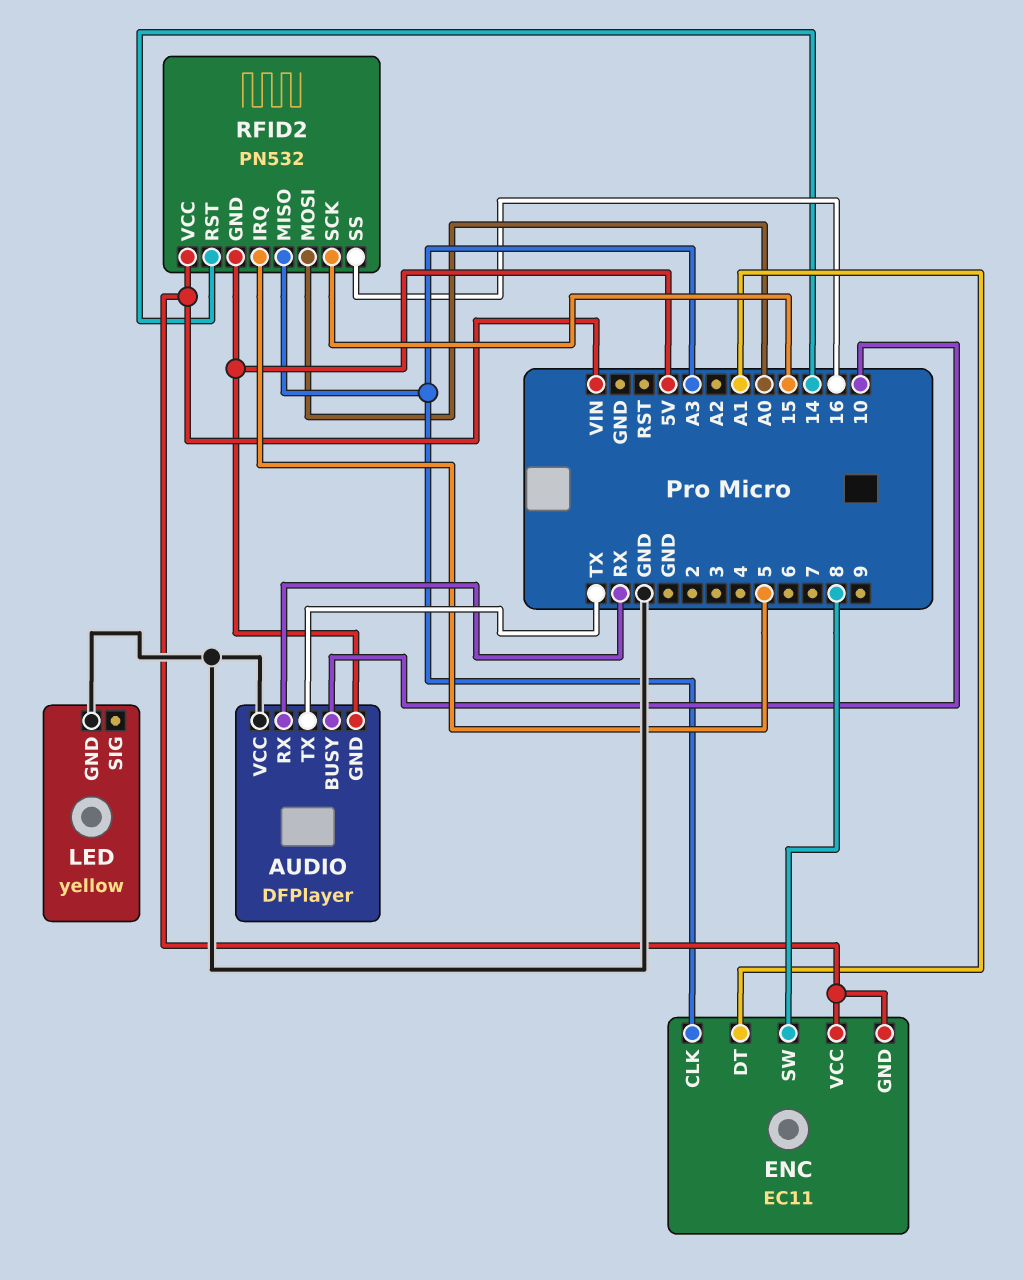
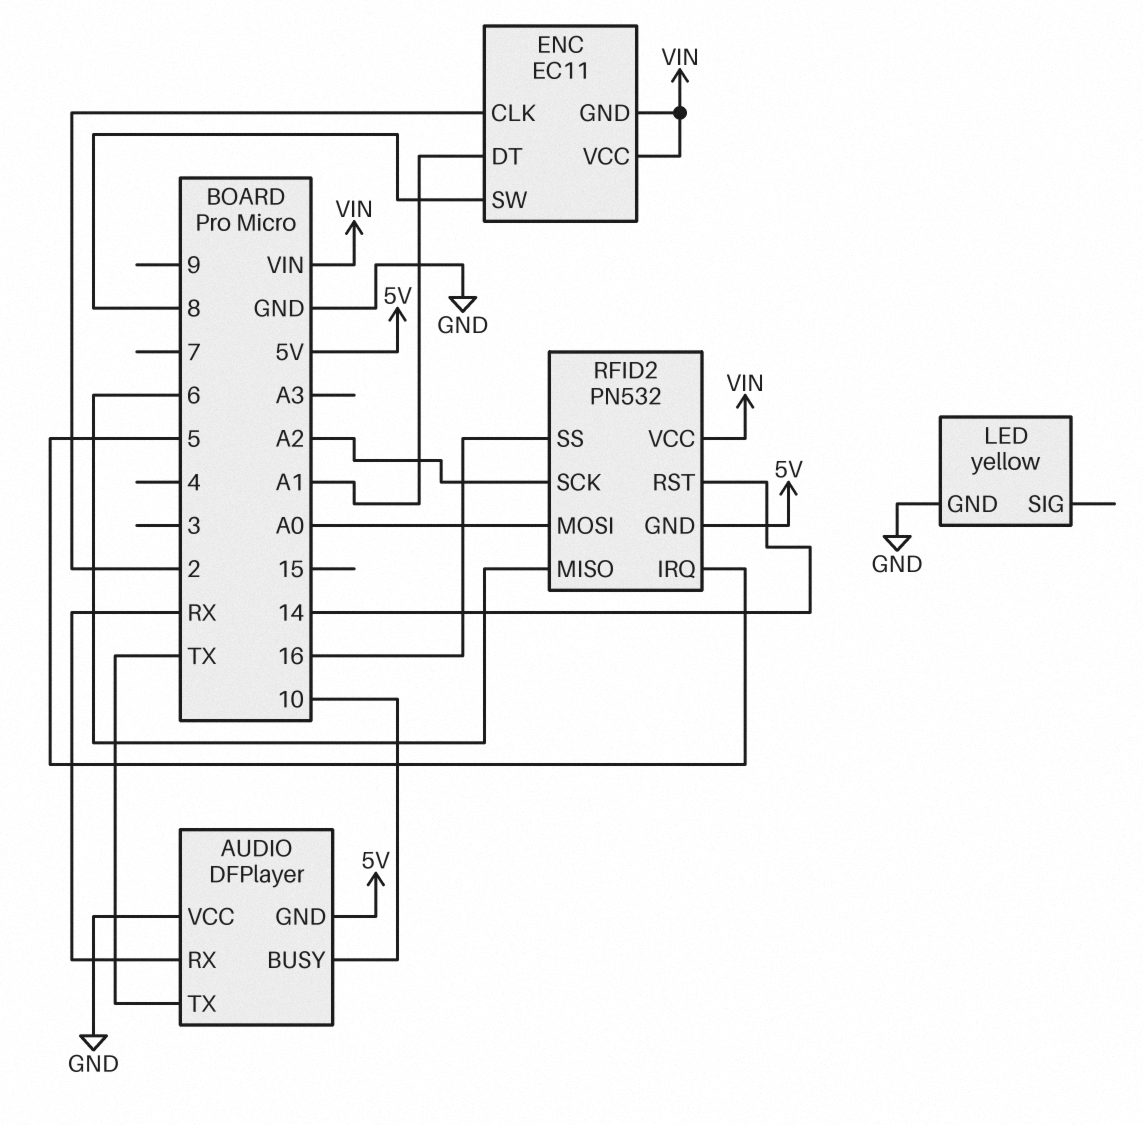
ENC pin CLK: A3 -> 2
RFID2 pin MISO: A3 -> 6
RFID2 pin SCK: 15 -> A2

